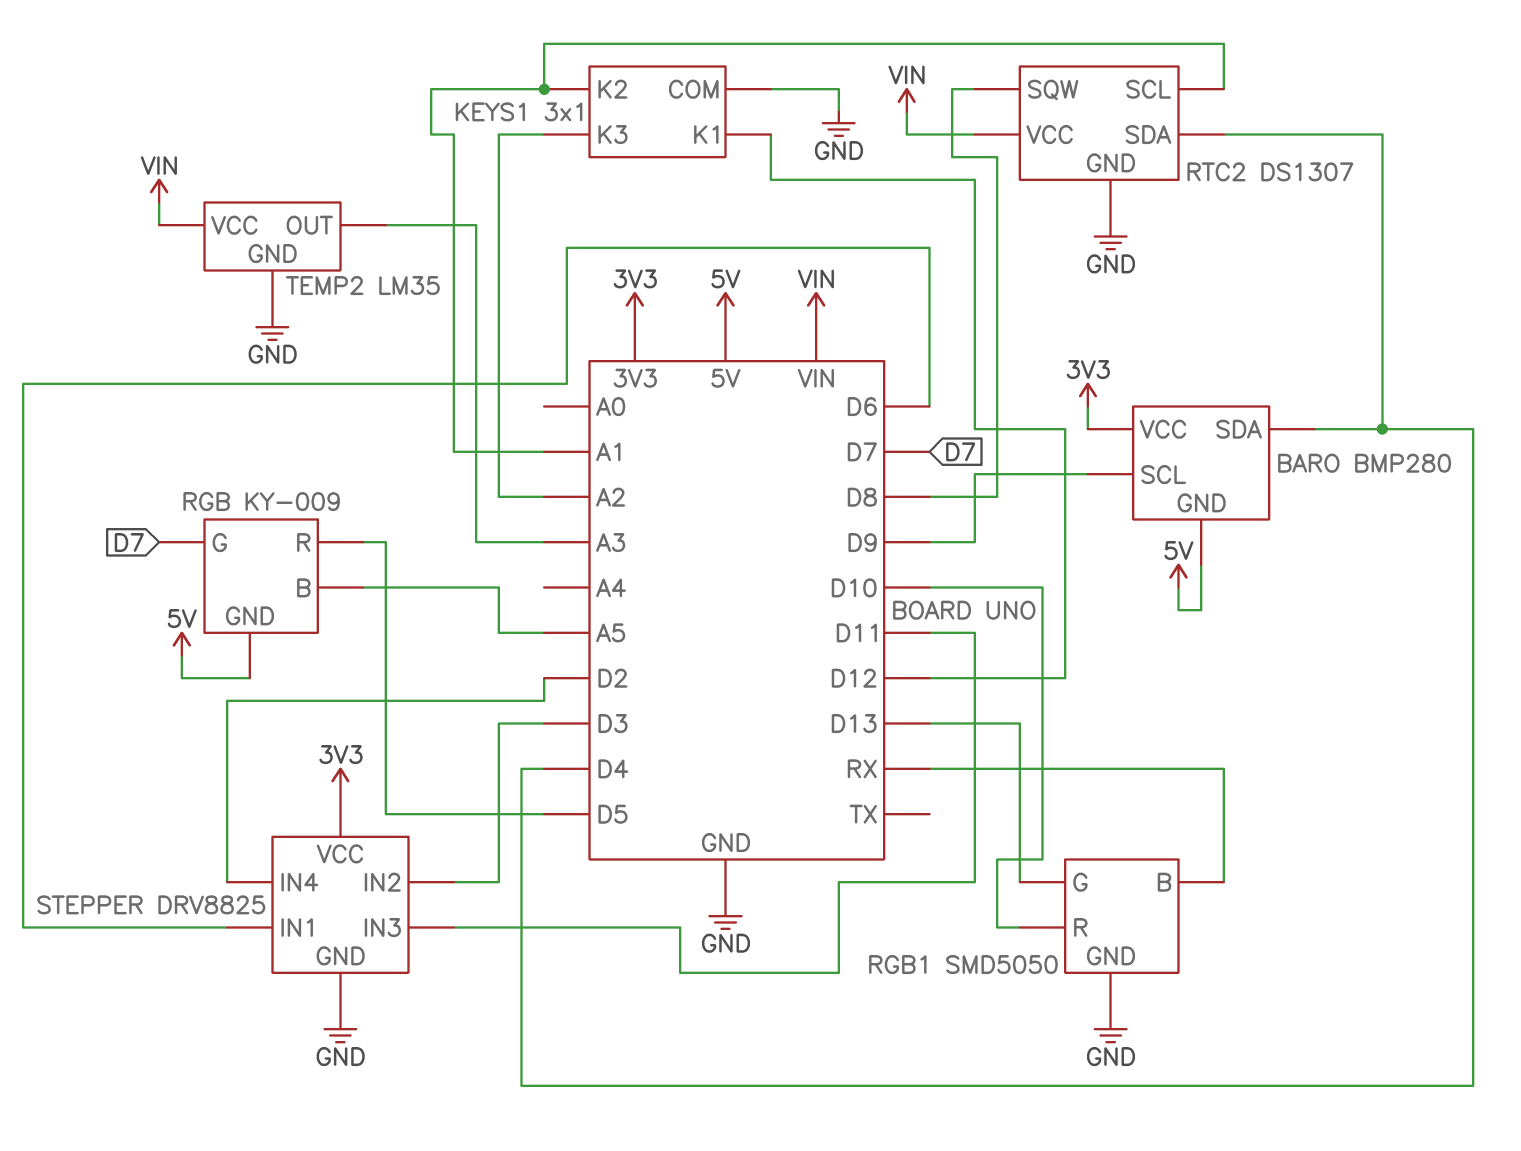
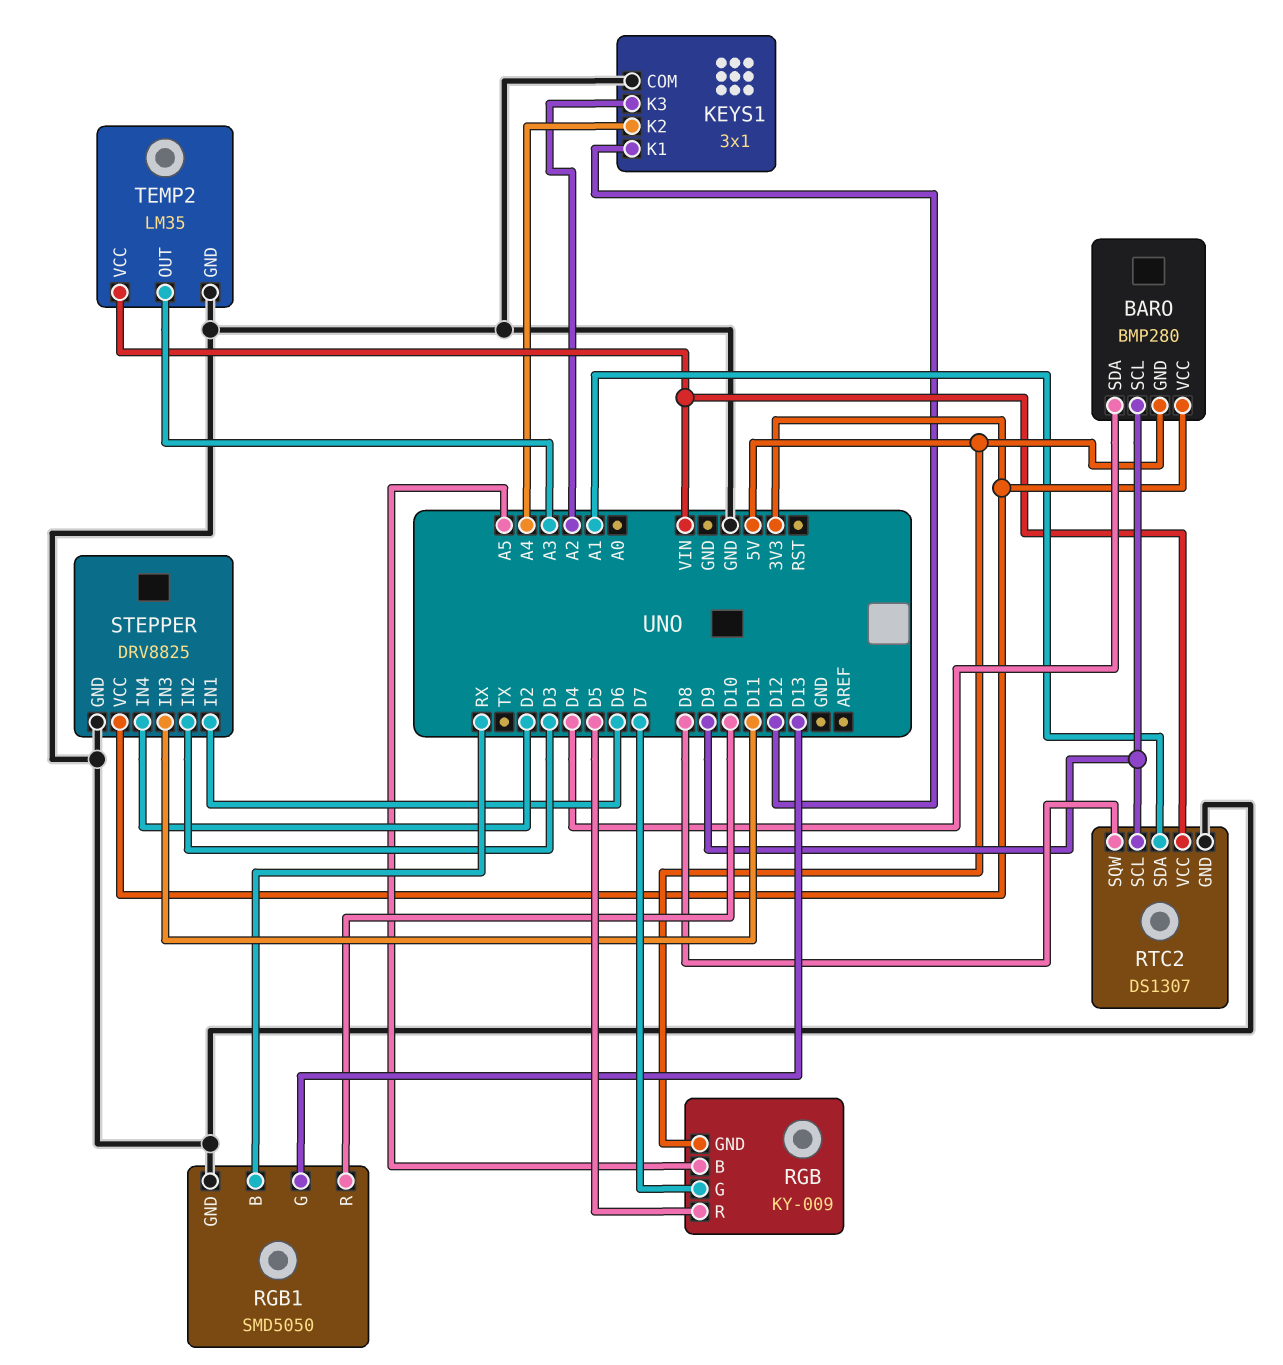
KEYS1 pin K2: A1 -> A4
RTC2 pin SCL: A1 -> D9
RTC2 pin SDA: D4 -> A1

